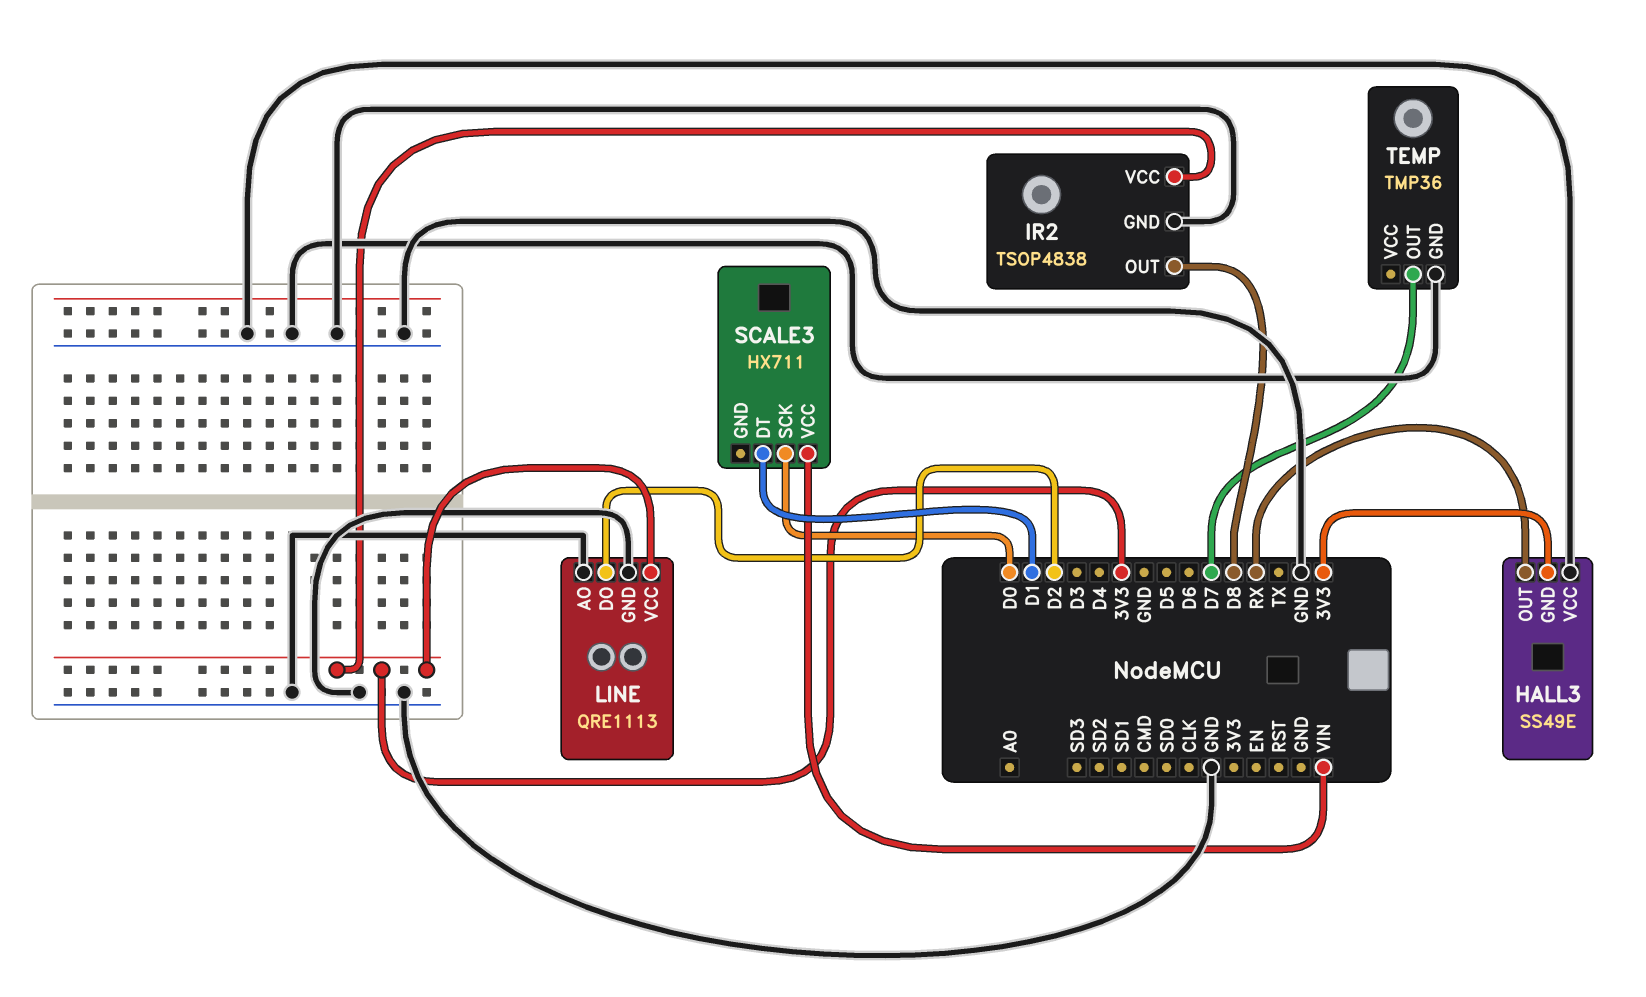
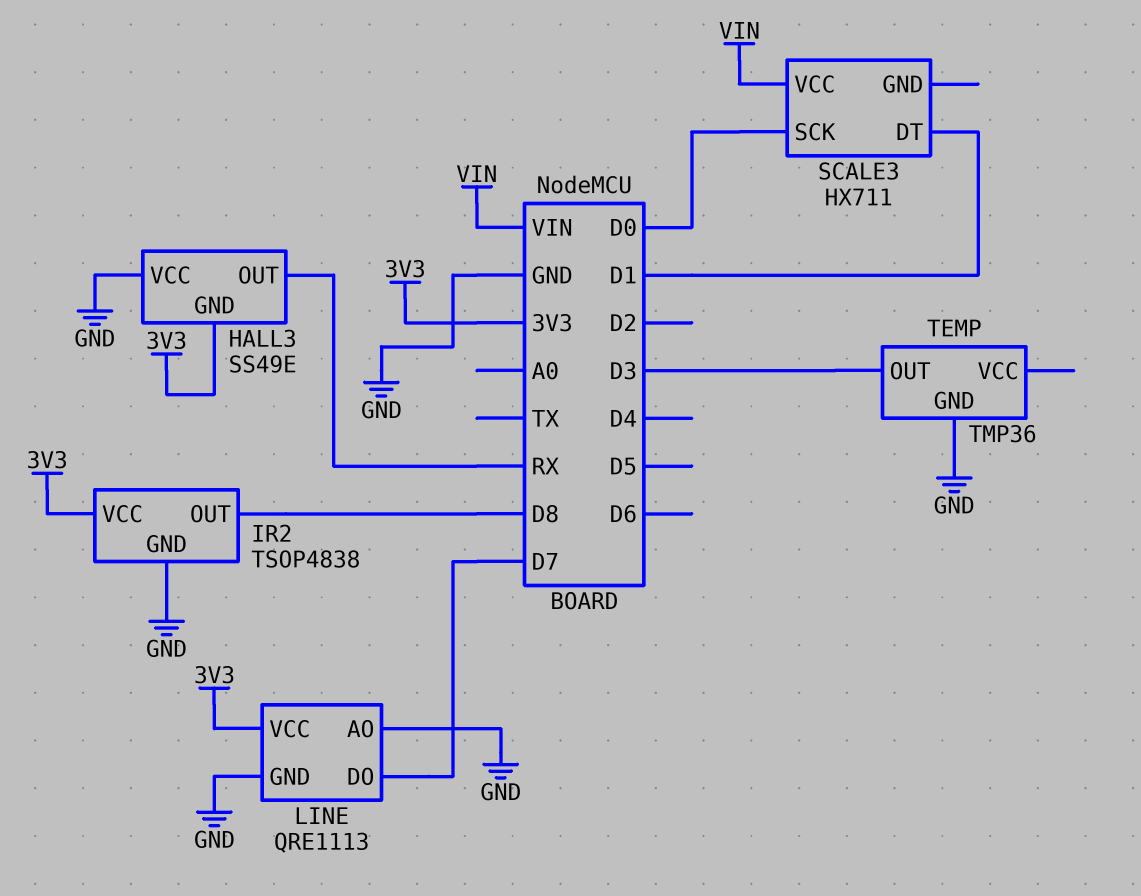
LINE pin DO: D2 -> D7
TEMP pin OUT: D7 -> D3

